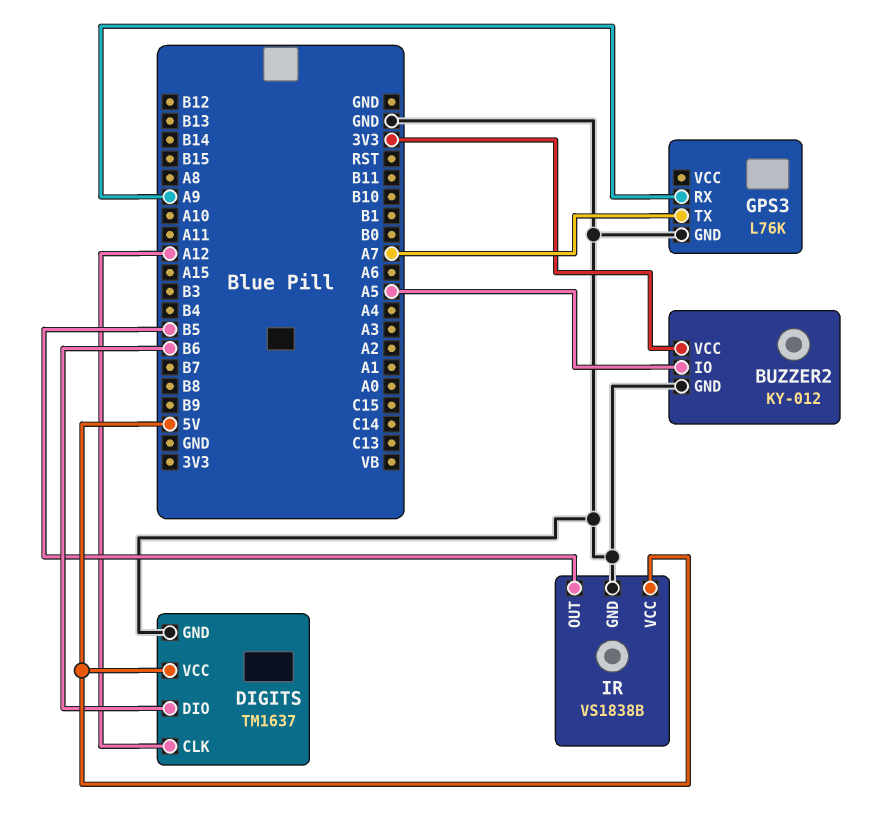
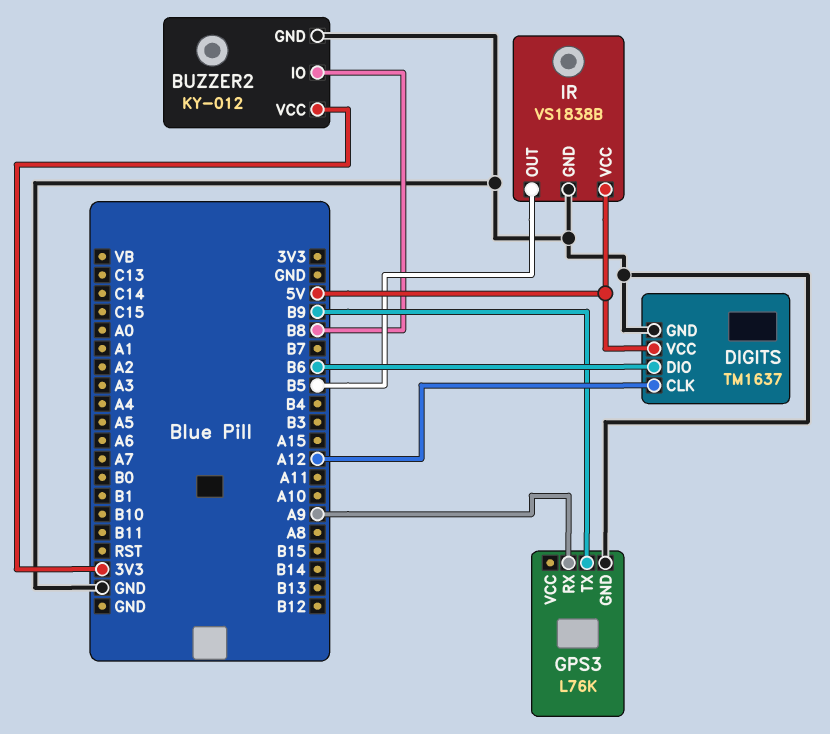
BUZZER2 pin IO: A5 -> B8
GPS3 pin TX: A7 -> B9

